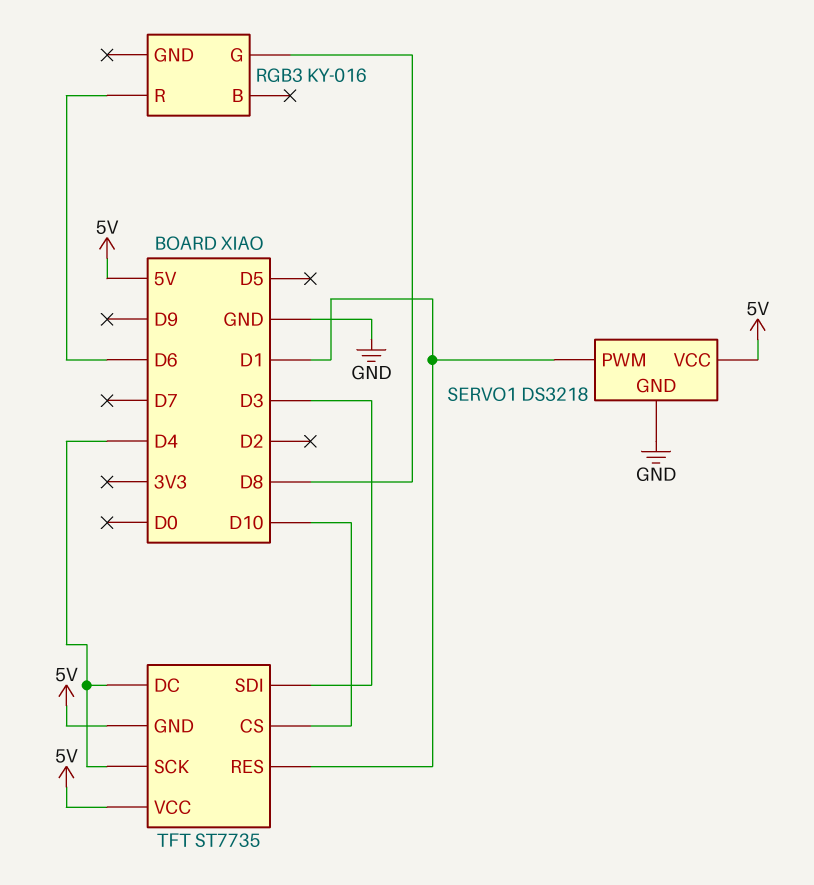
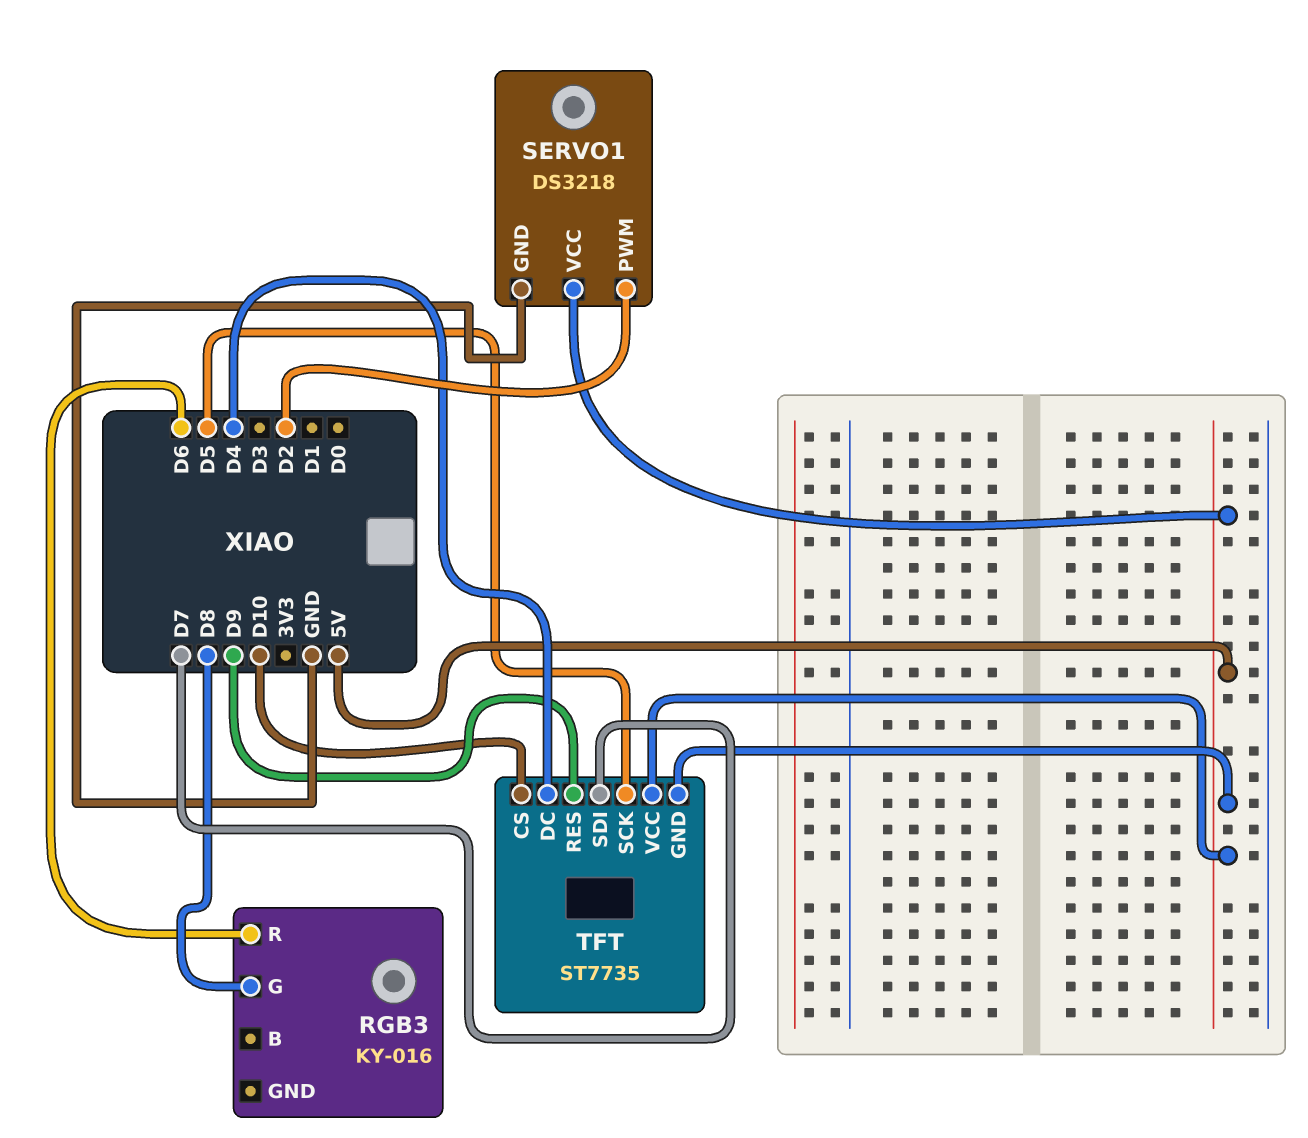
SERVO1 pin PWM: D1 -> D2
TFT pin RES: D1 -> D9
TFT pin SCK: D4 -> D5
TFT pin SDI: D3 -> D7

